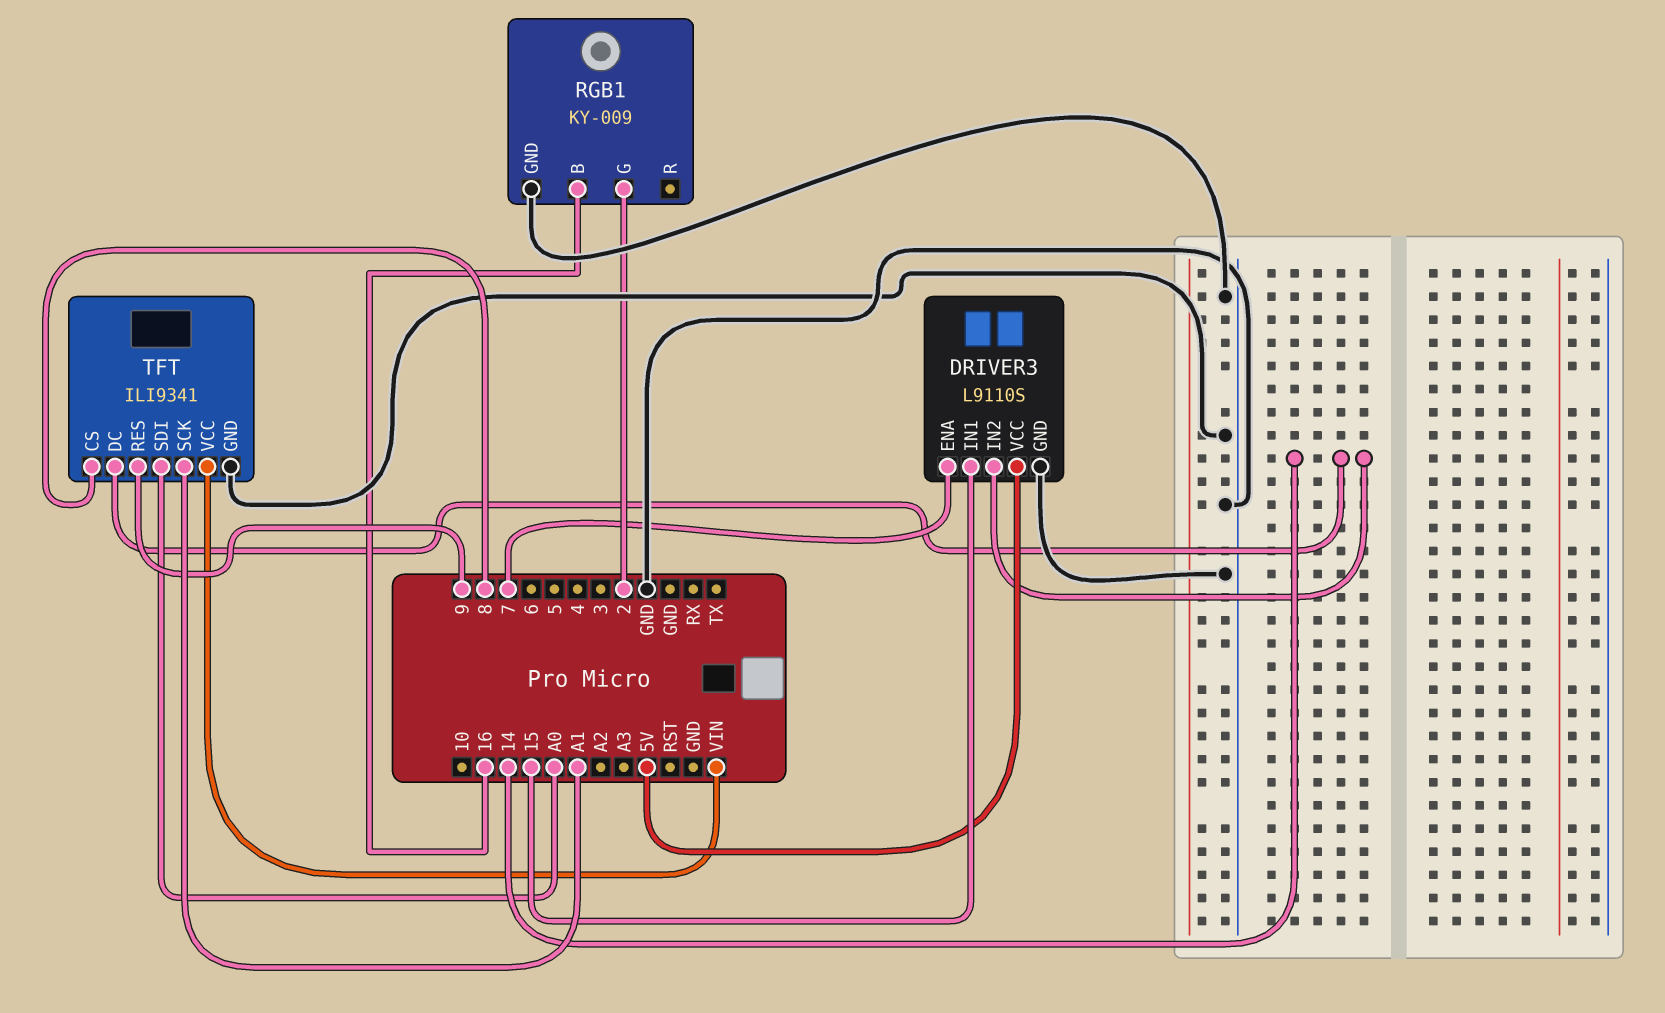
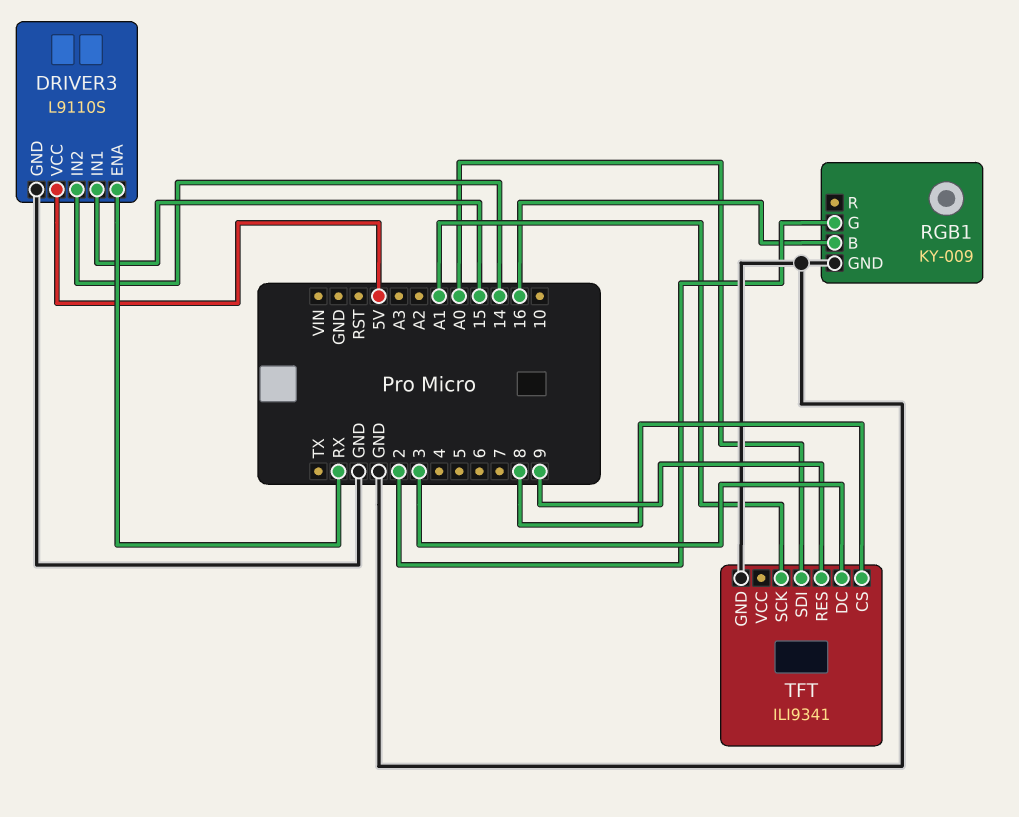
DRIVER3 pin ENA: 7 -> RX
TFT pin DC: 14 -> 3
TFT pin VCC: VIN -> none

